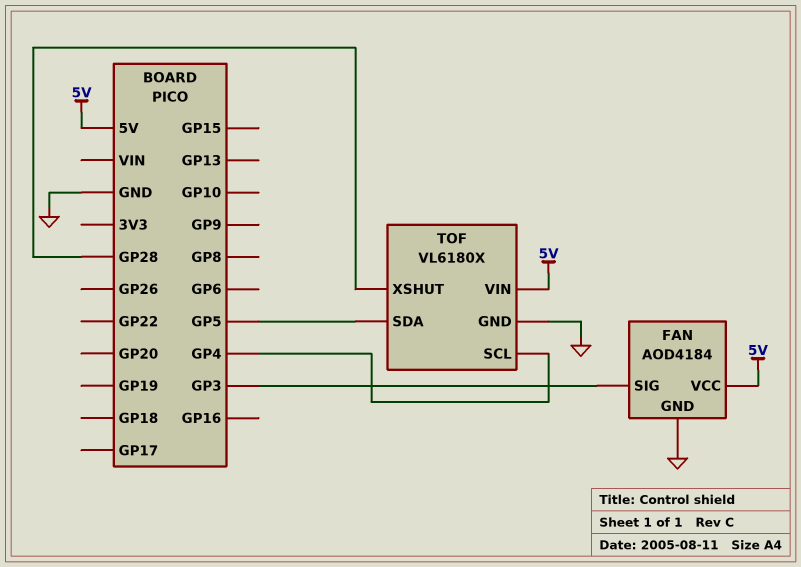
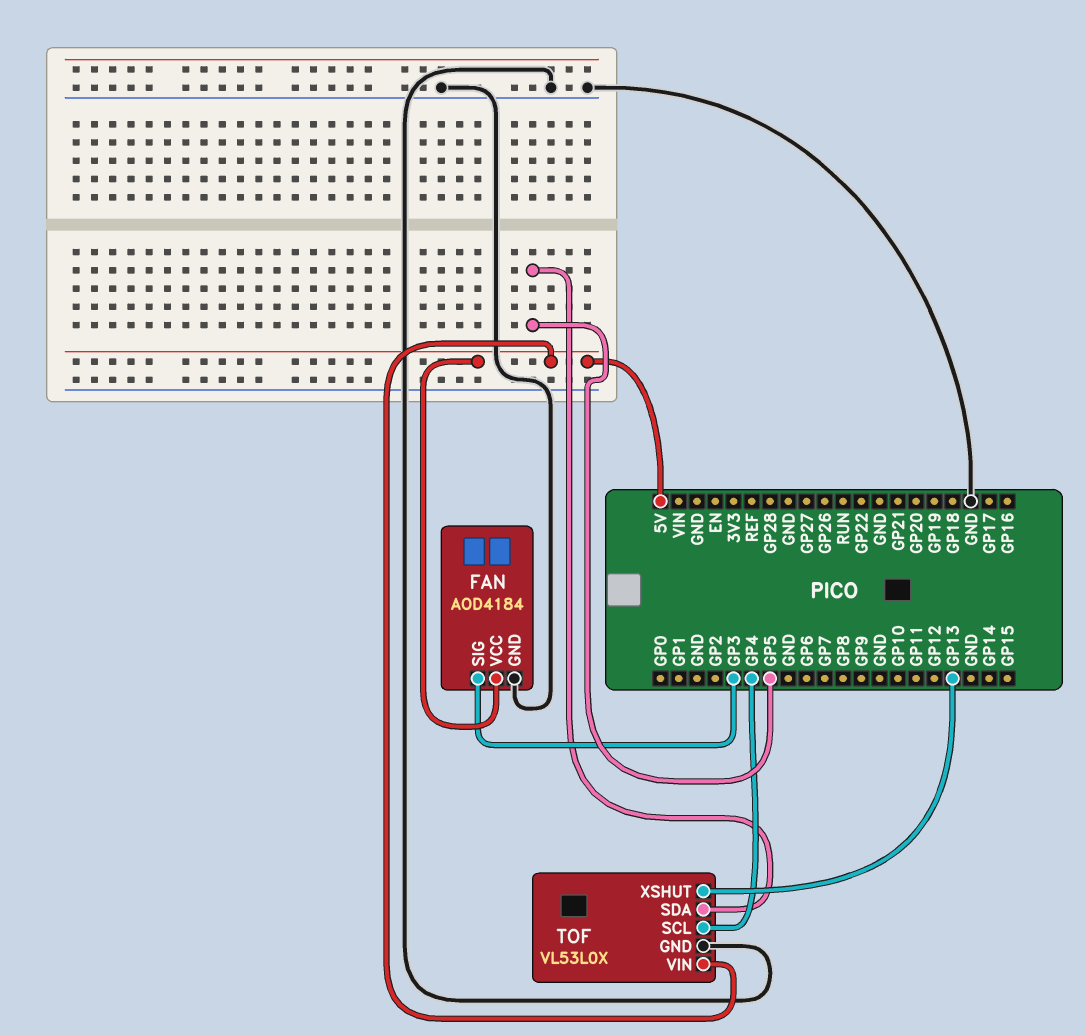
TOF: VL6180X -> VL53L0X
TOF pin XSHUT: GP28 -> GP13

